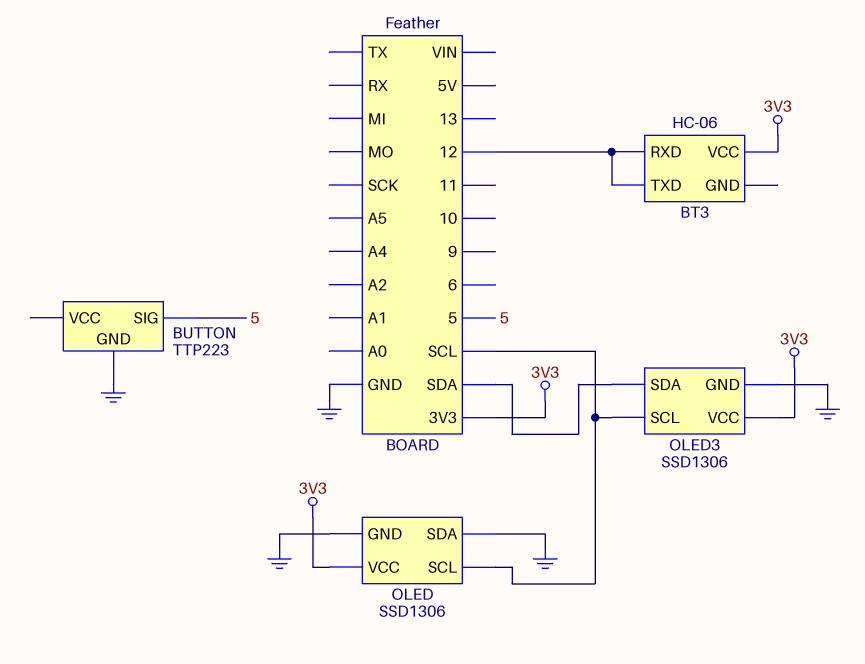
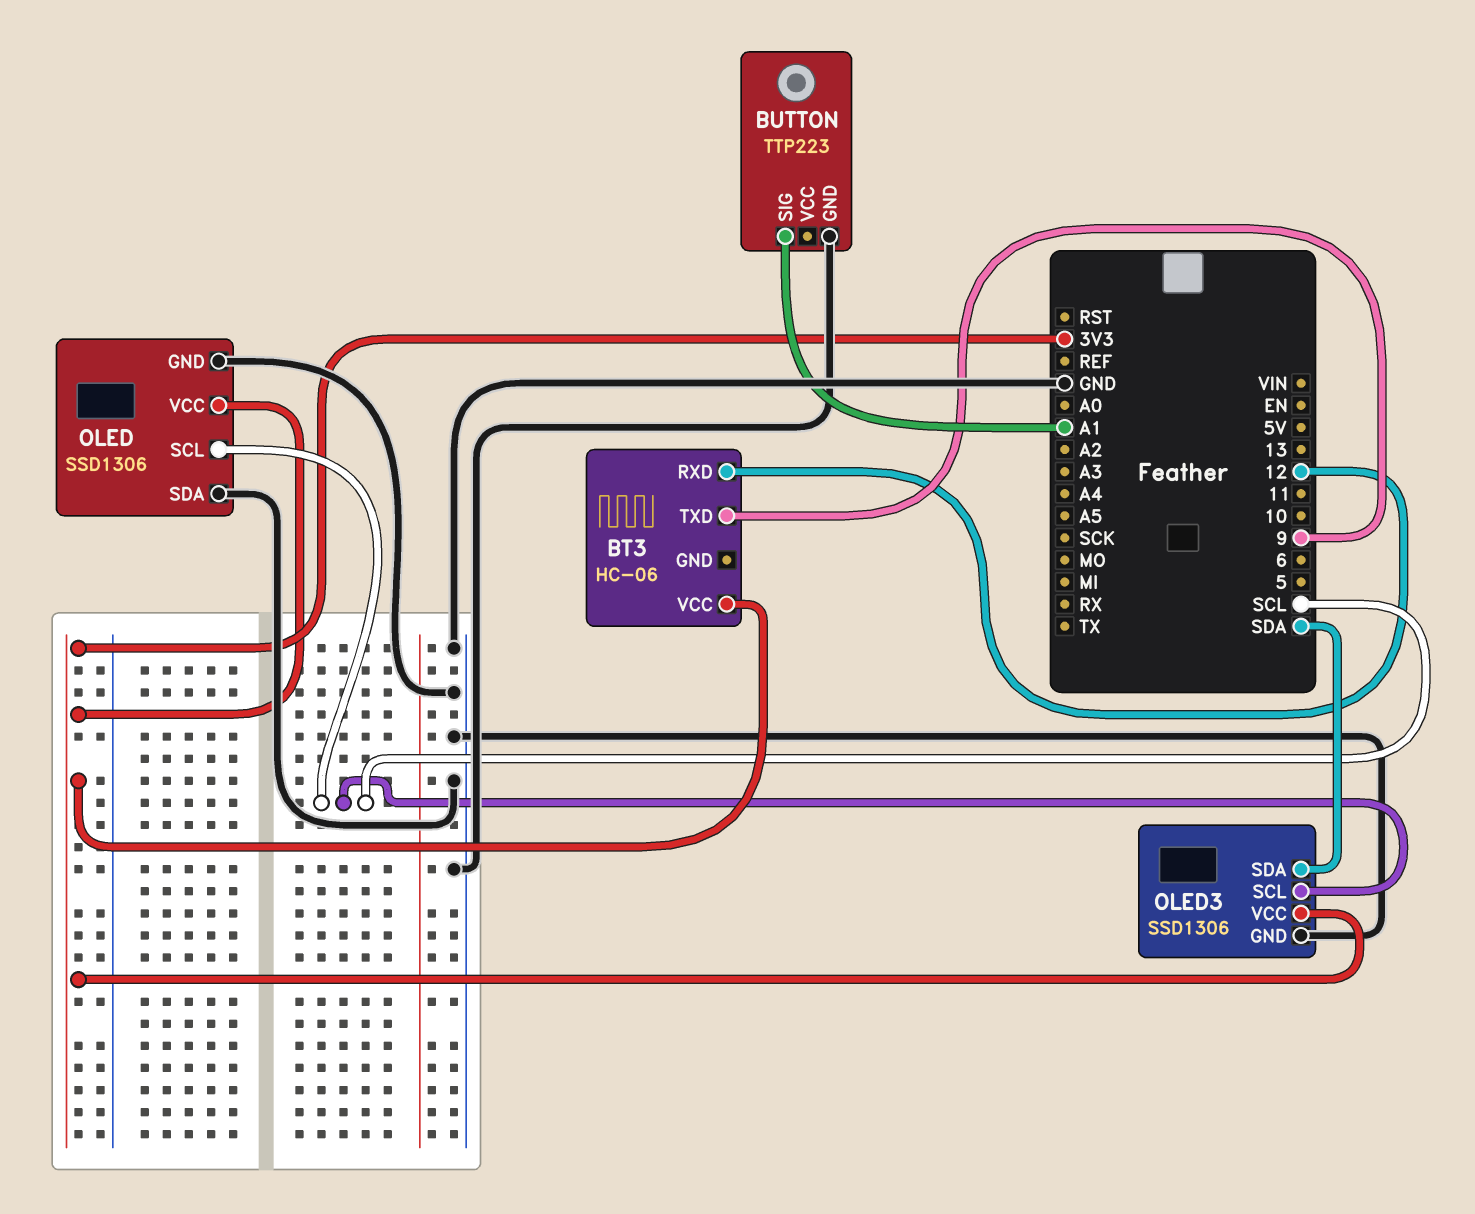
BT3 pin TXD: 12 -> 9
BUTTON pin SIG: 5 -> A1

